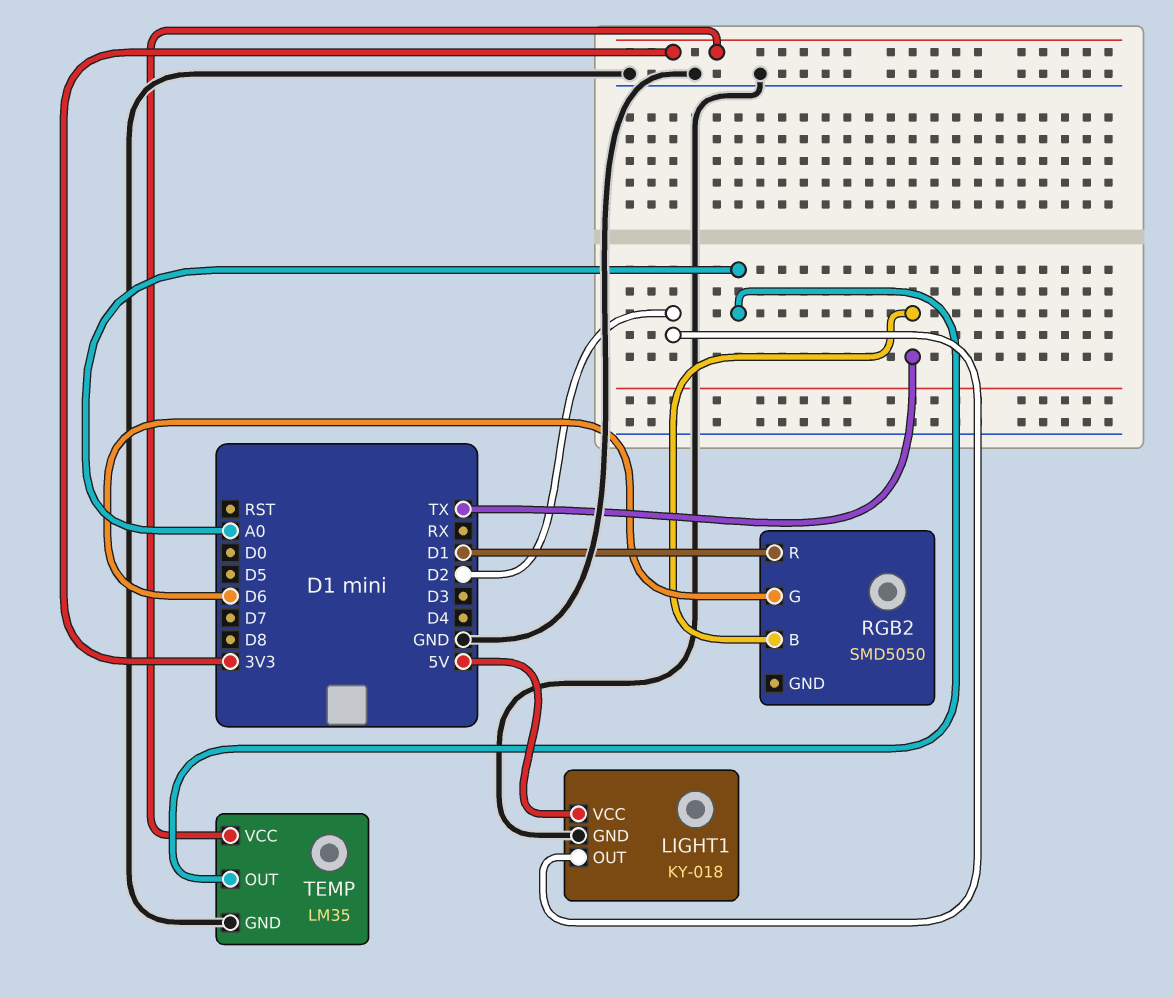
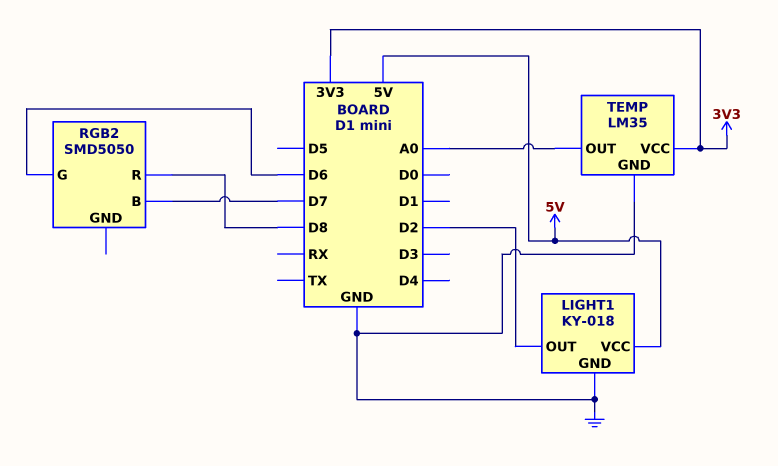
RGB2 pin B: TX -> D7
RGB2 pin R: D1 -> D8

